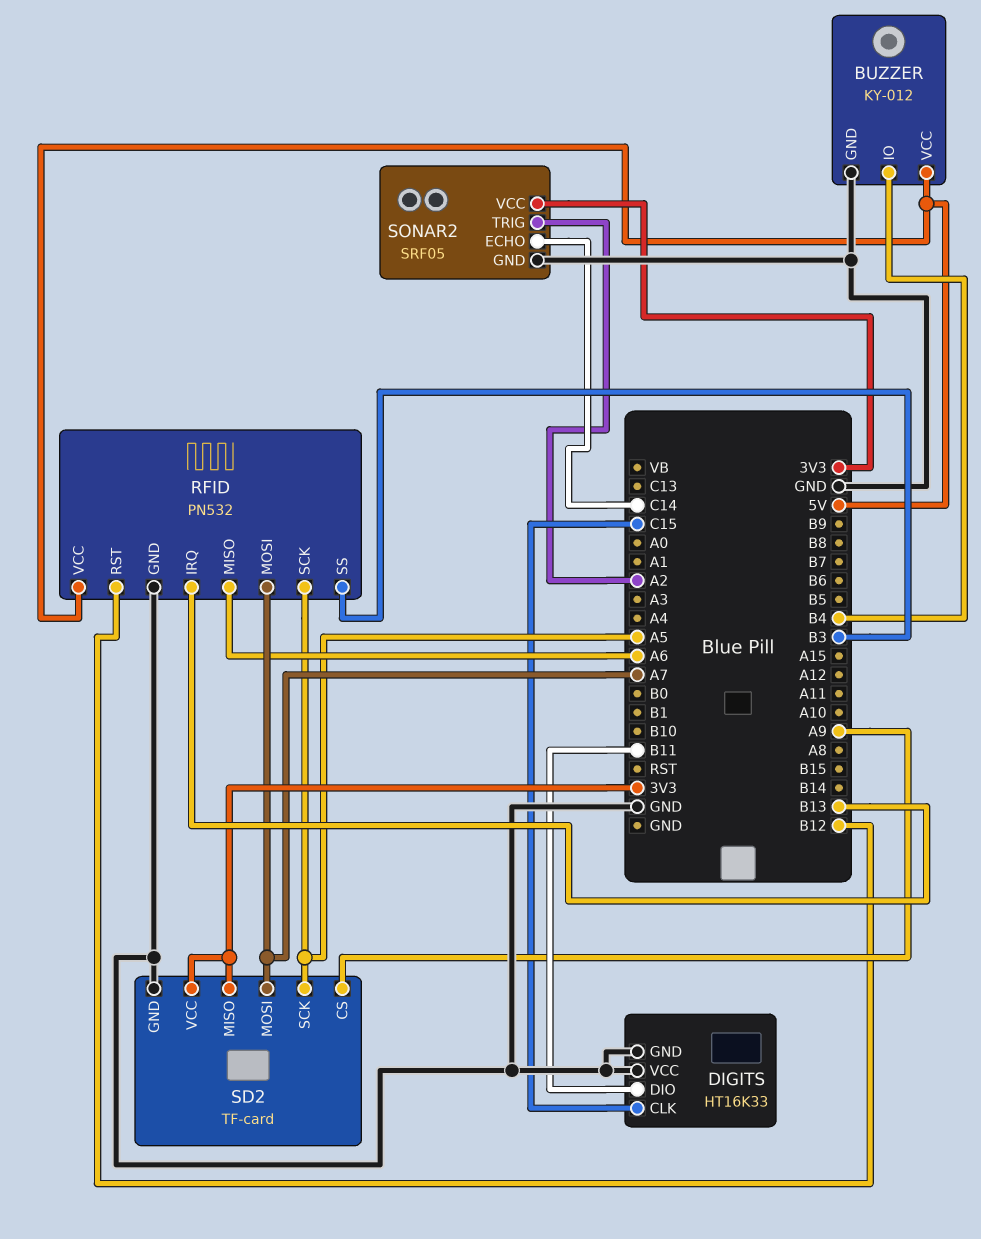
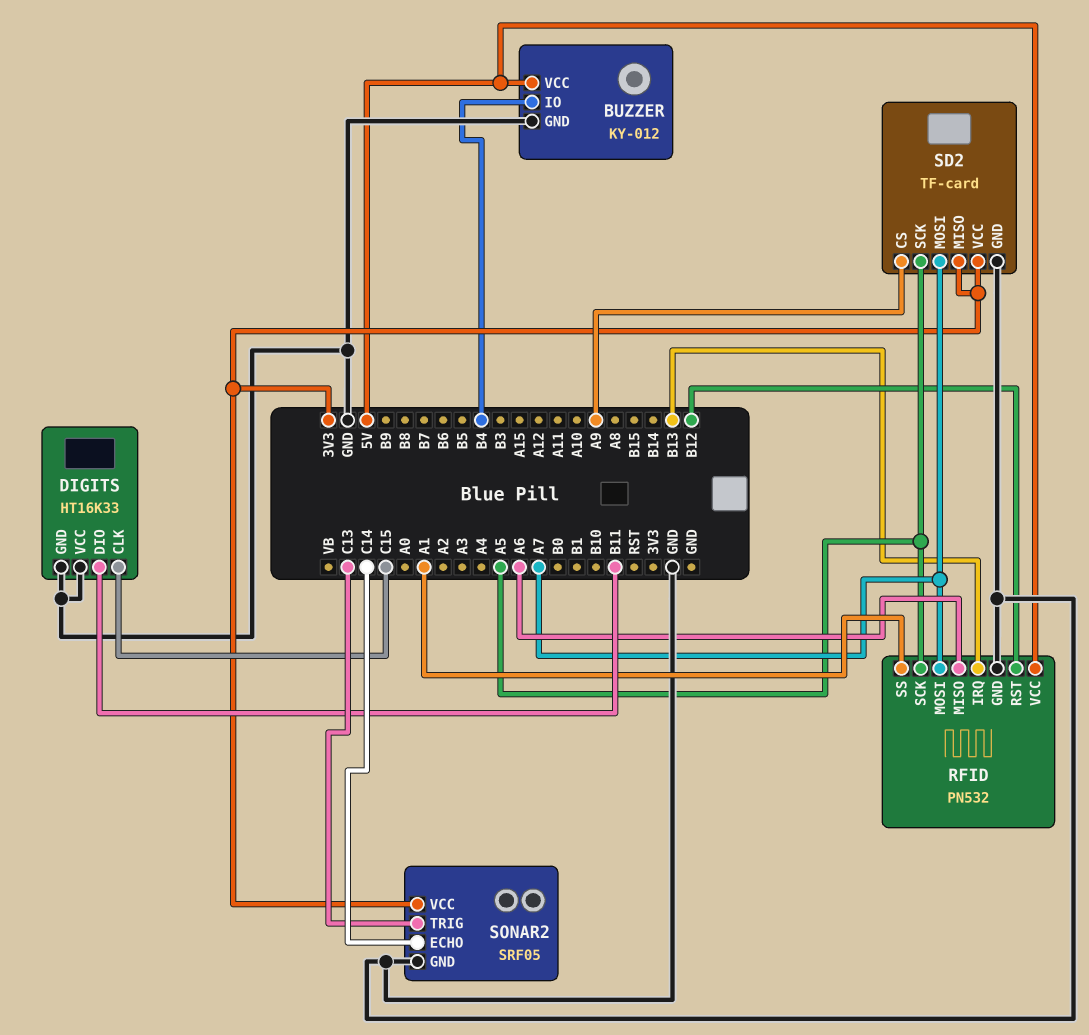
RFID pin SS: B3 -> A1
SONAR2 pin TRIG: A2 -> C13

